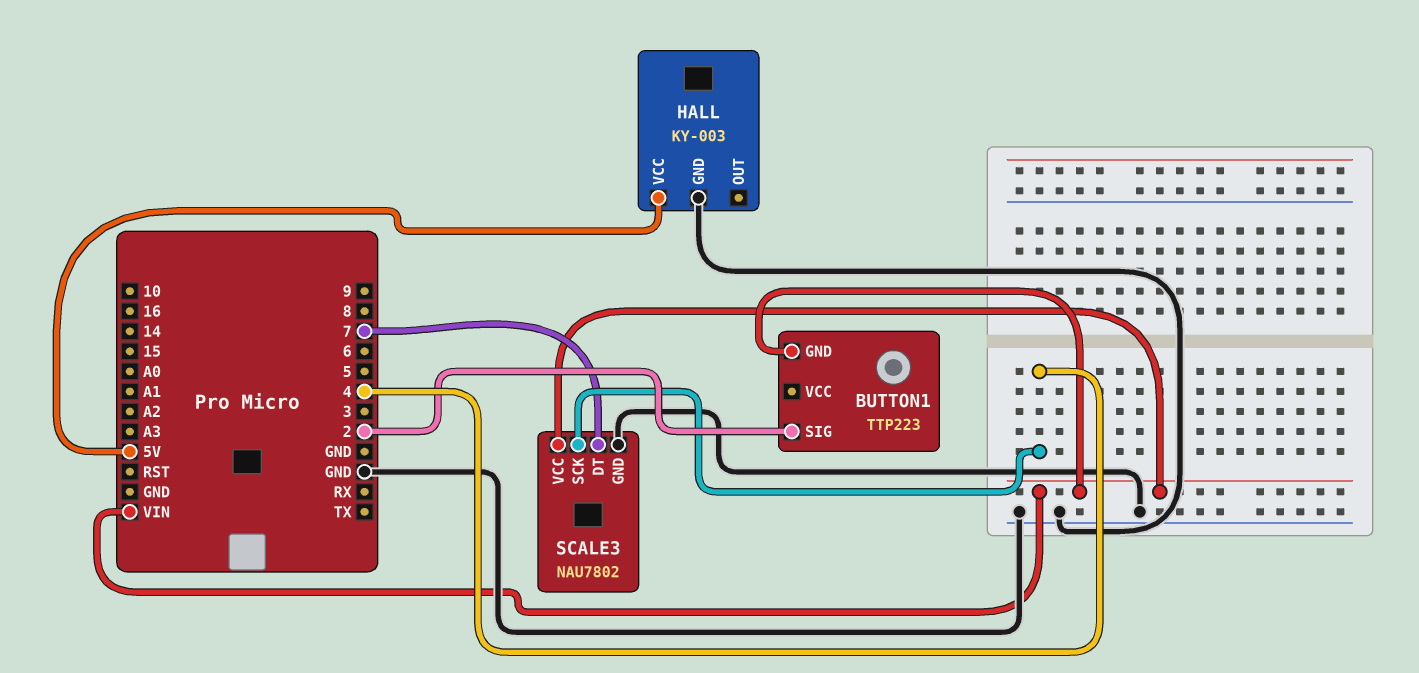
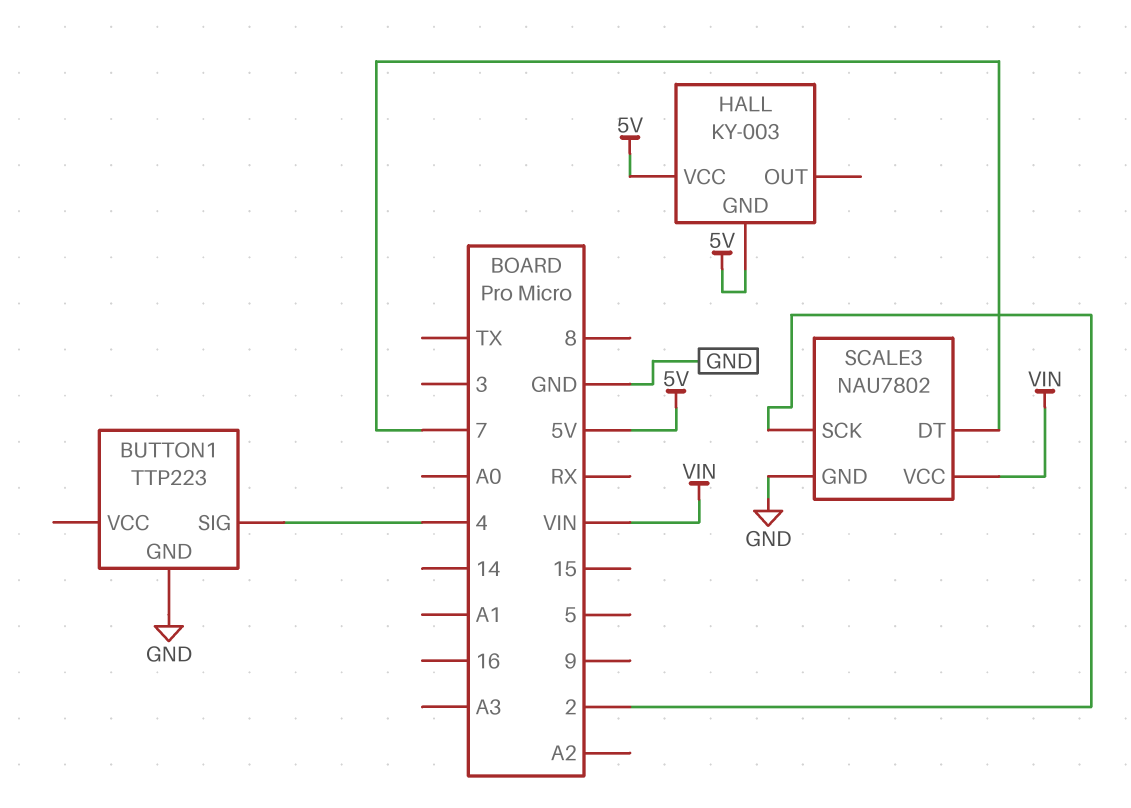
BUTTON1 pin GND: VIN -> GND
BUTTON1 pin SIG: 2 -> 4
HALL pin GND: GND -> 5V
SCALE3 pin SCK: 4 -> 2

